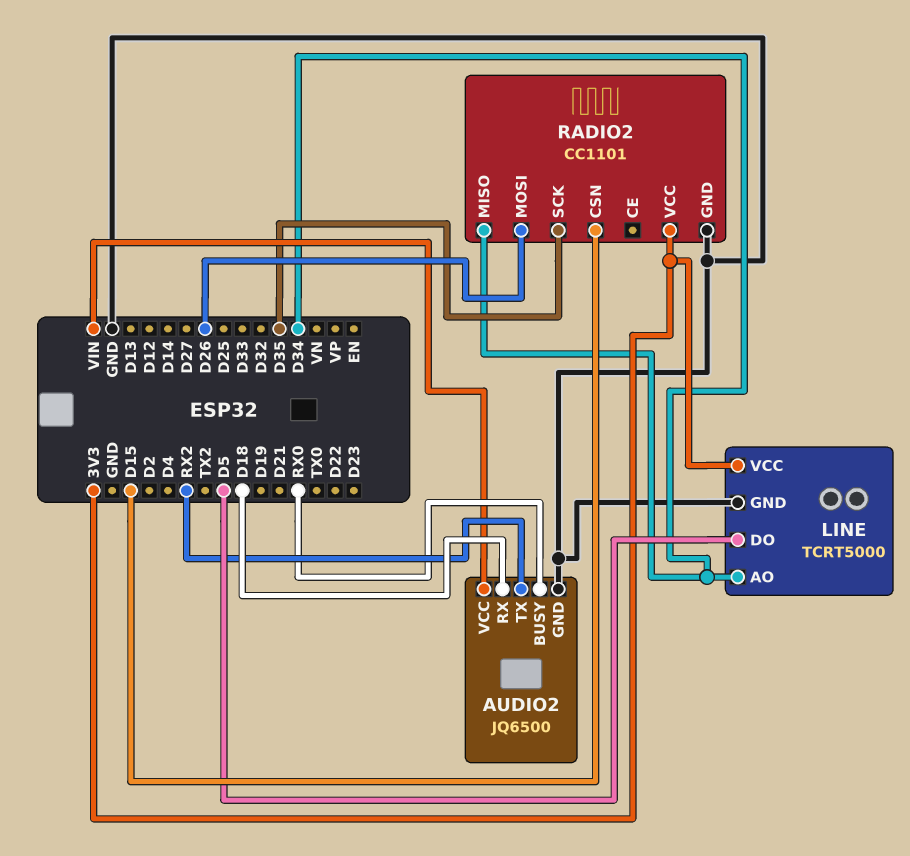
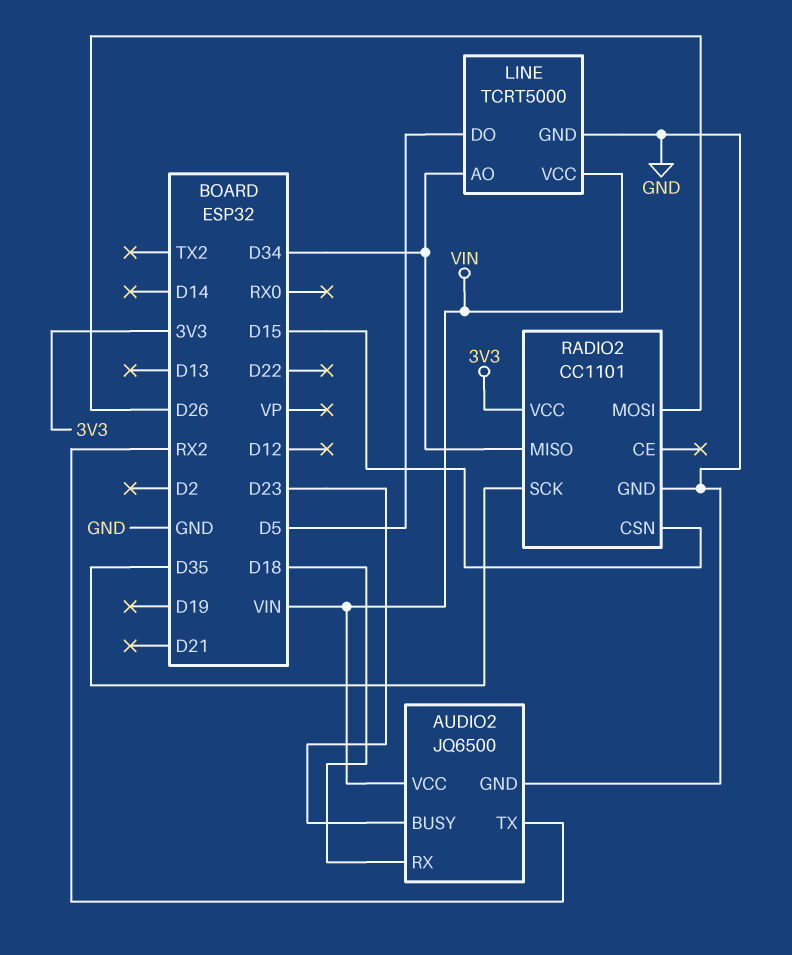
AUDIO2 pin BUSY: RX0 -> D23
LINE pin VCC: 3V3 -> VIN

